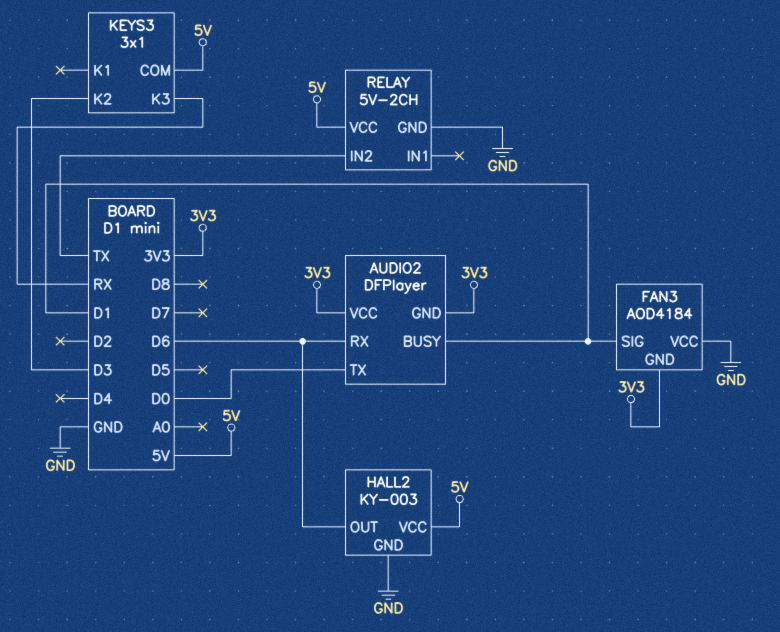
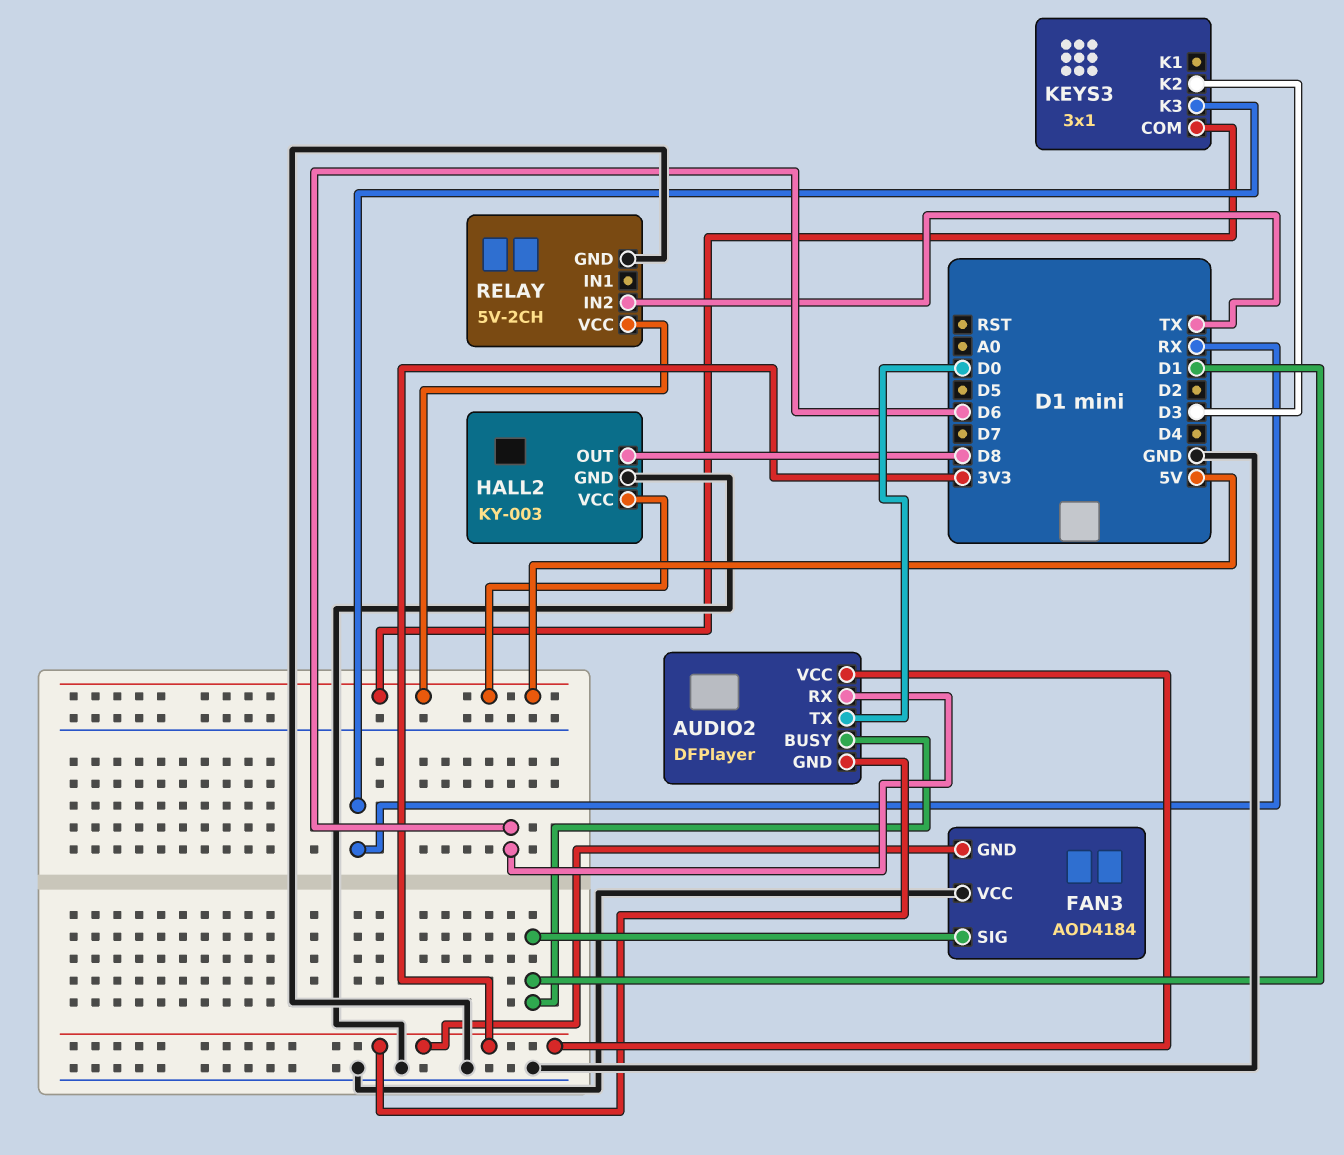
HALL2 pin OUT: D6 -> D8

